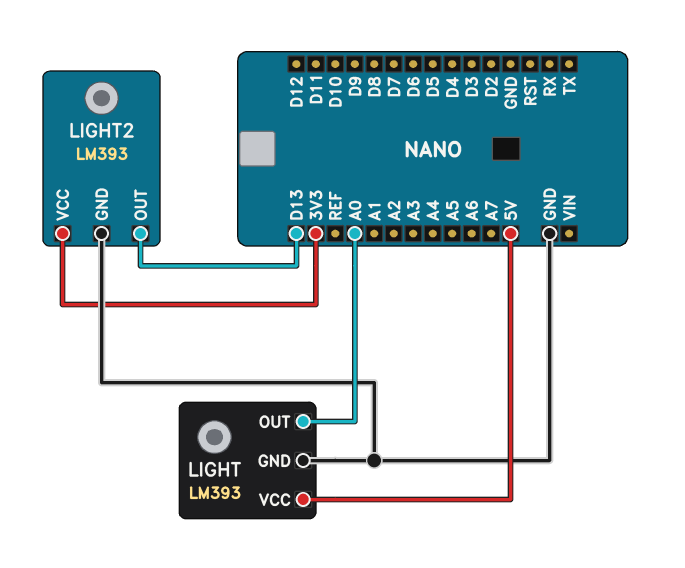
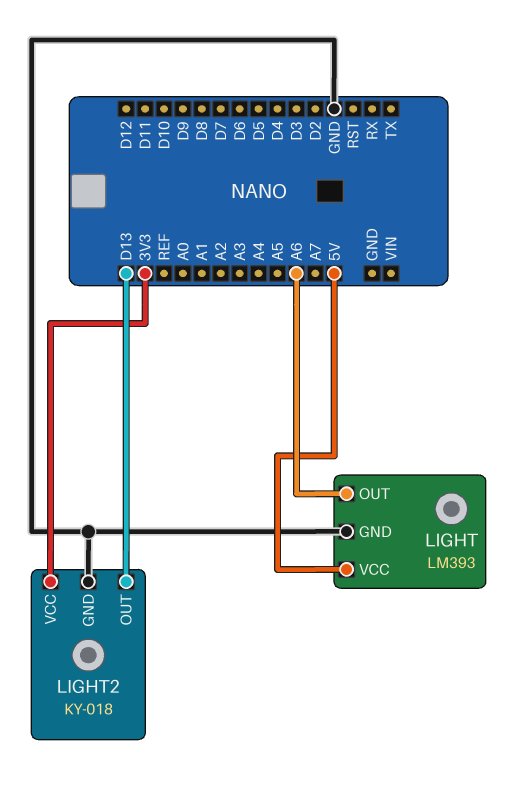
LIGHT pin OUT: A0 -> A6
LIGHT2: LM393 -> KY-018

